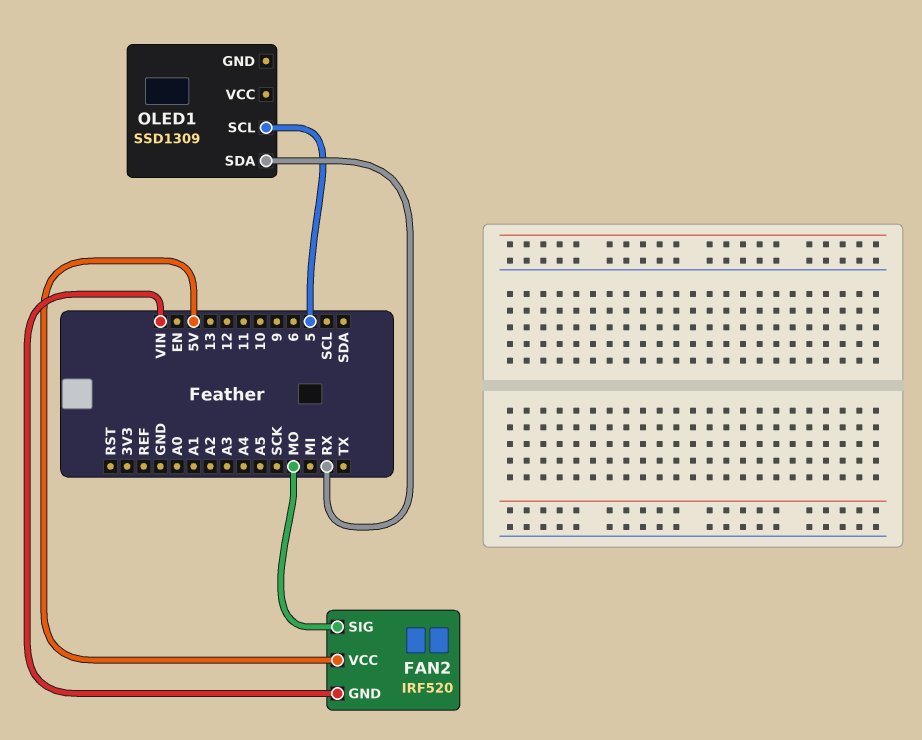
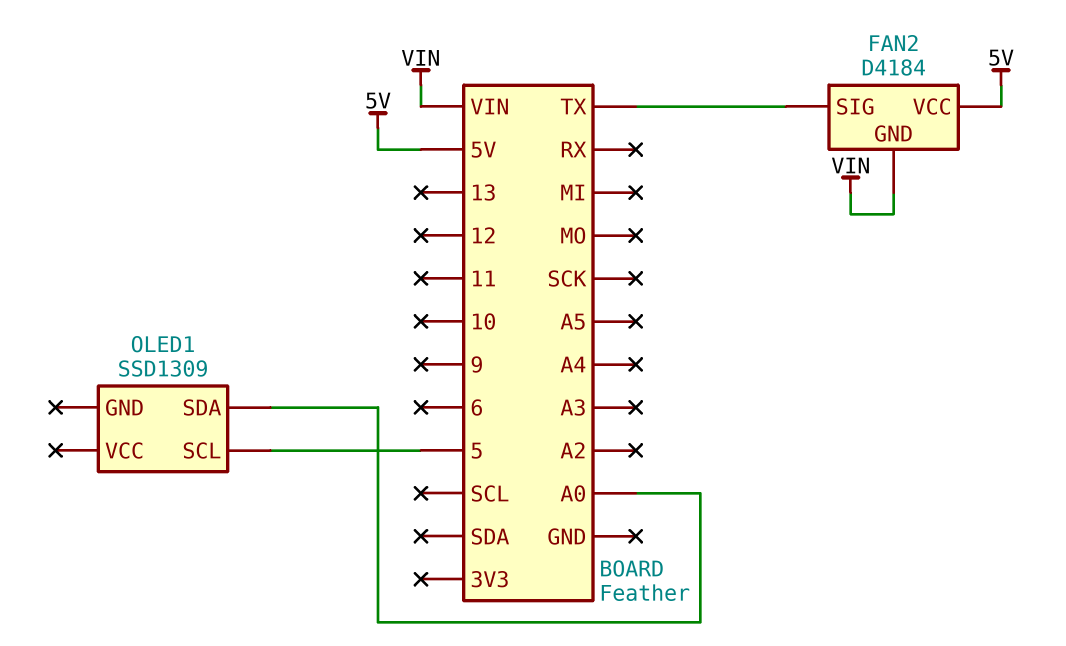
FAN2: IRF520 -> D4184
FAN2 pin SIG: MO -> TX
OLED1 pin SDA: RX -> A0

